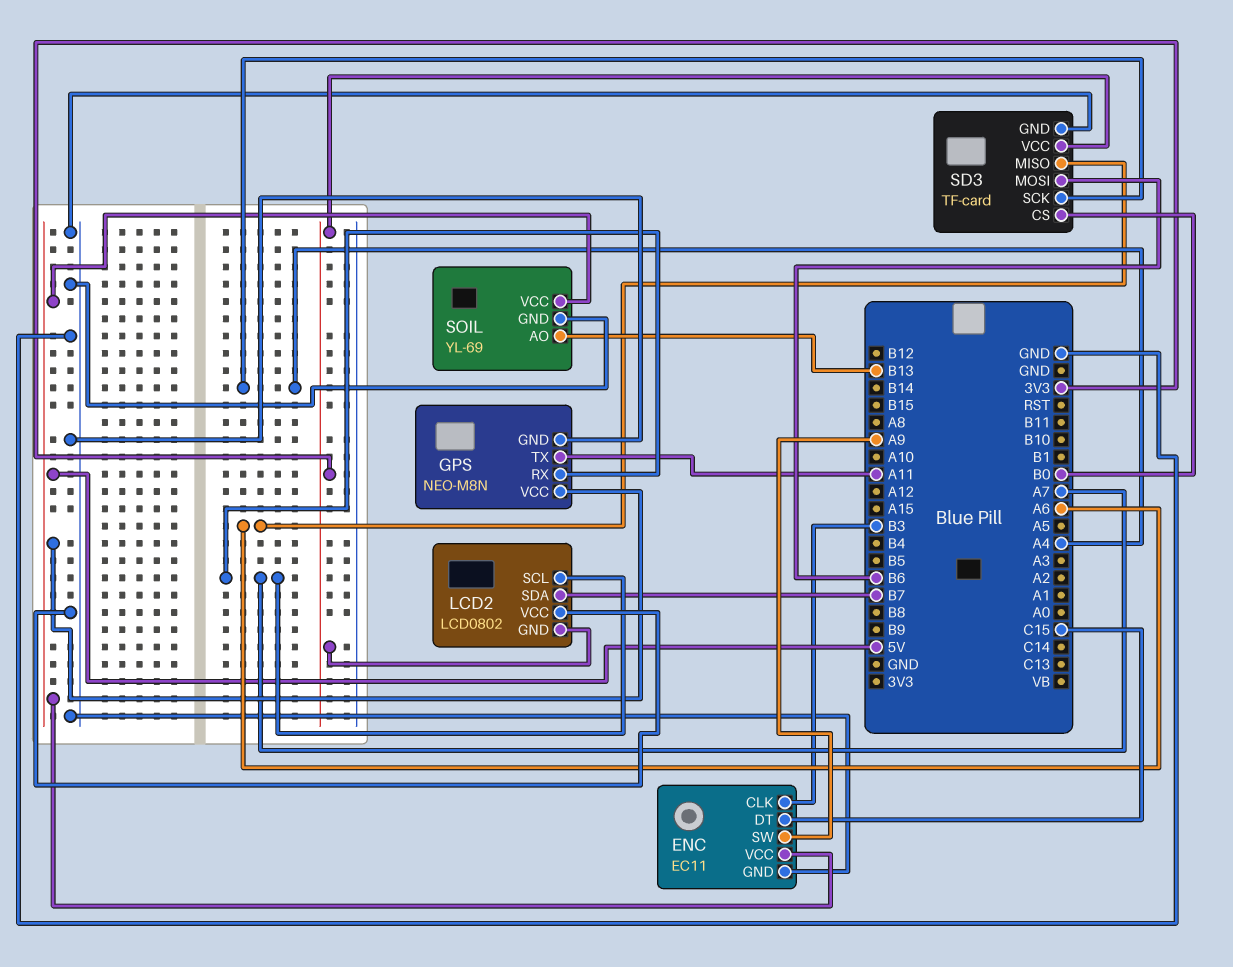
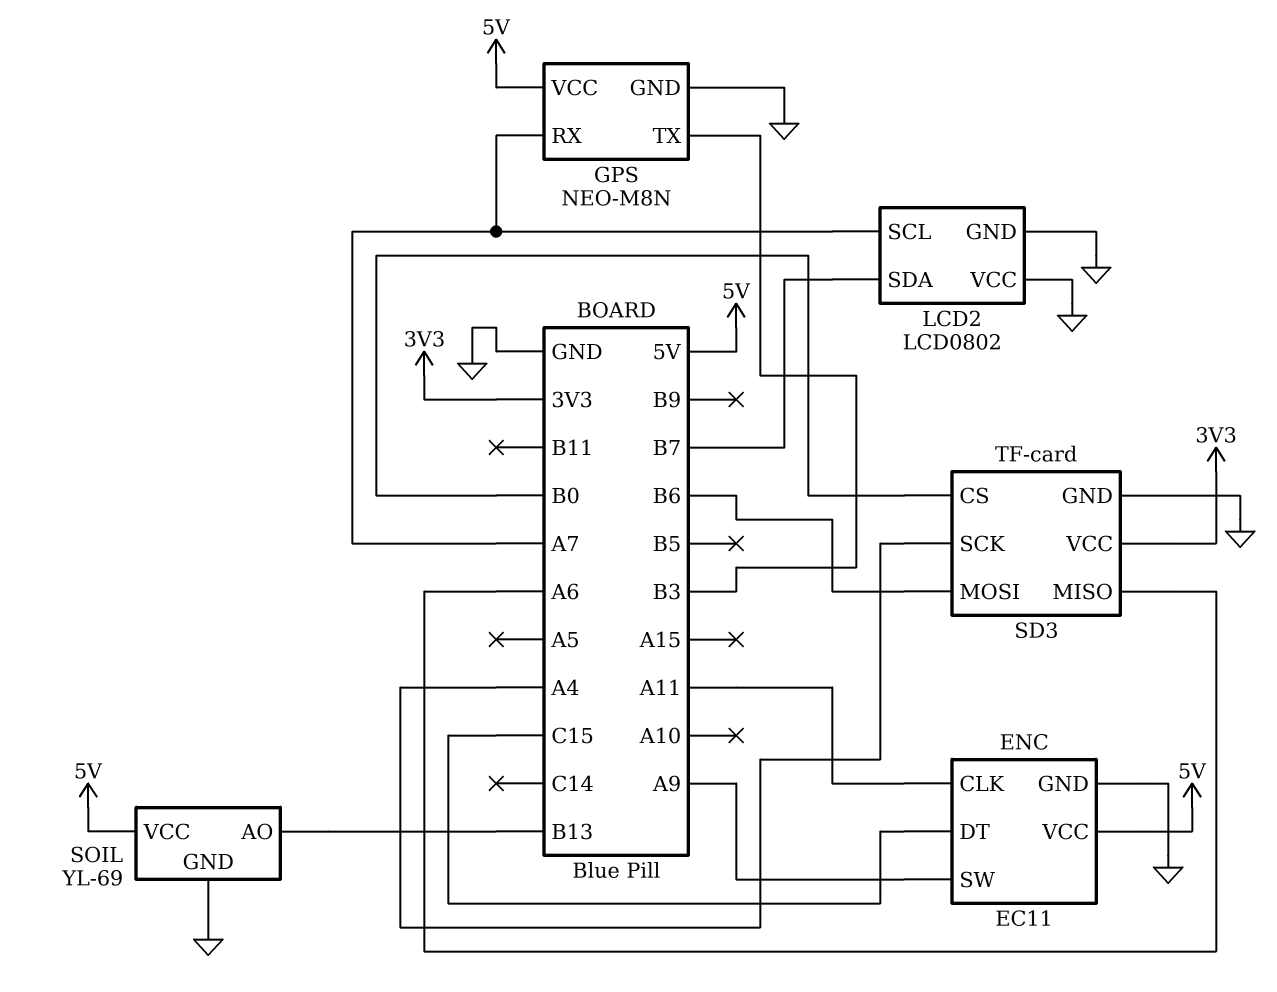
ENC pin CLK: B3 -> A11
GPS pin TX: A11 -> B3
LCD2 pin GND: 3V3 -> GND

